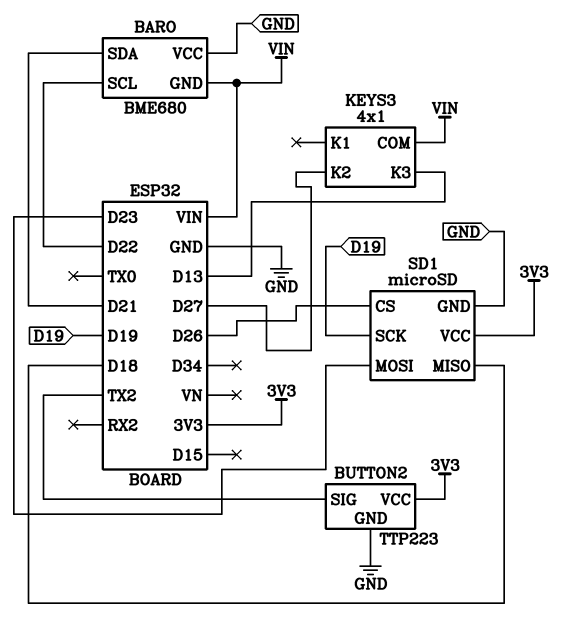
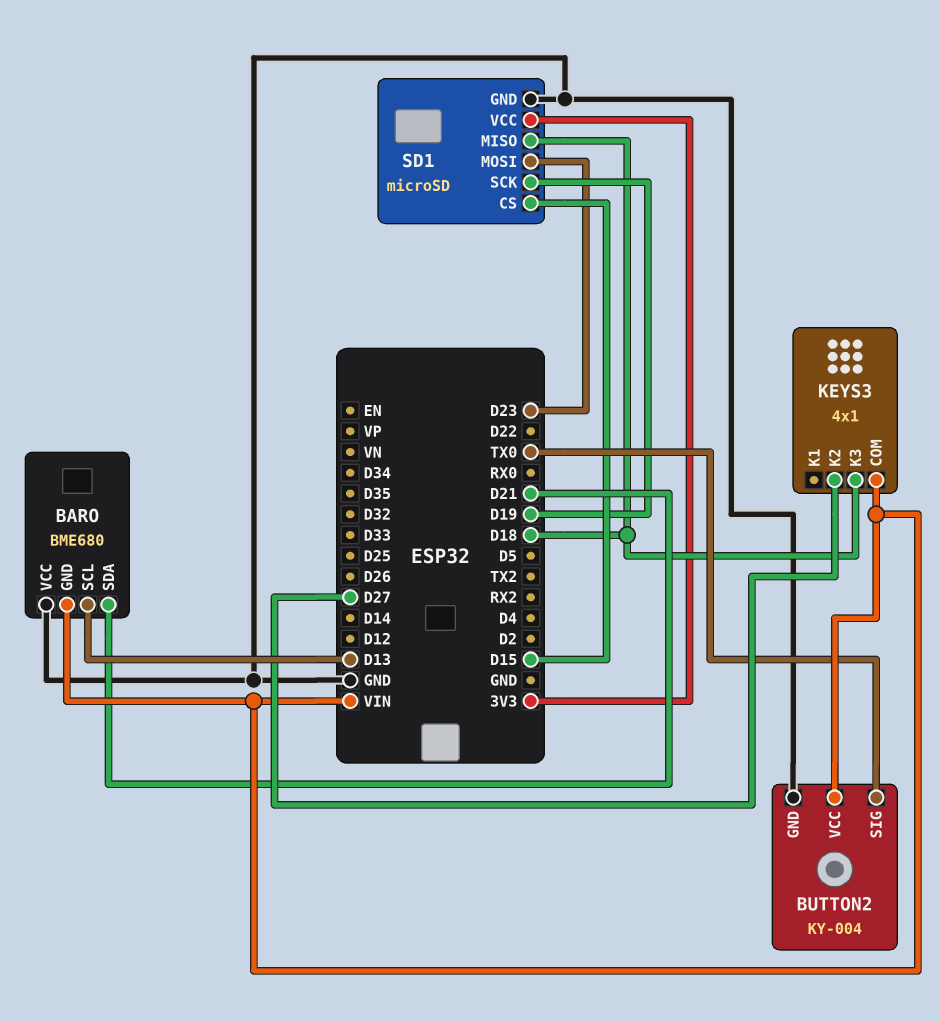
BARO pin SCL: D22 -> D13
BUTTON2: TTP223 -> KY-004
BUTTON2 pin SIG: TX2 -> TX0
BUTTON2 pin VCC: 3V3 -> VIN
KEYS3 pin K3: D13 -> D18
SD1 pin CS: D26 -> D15

